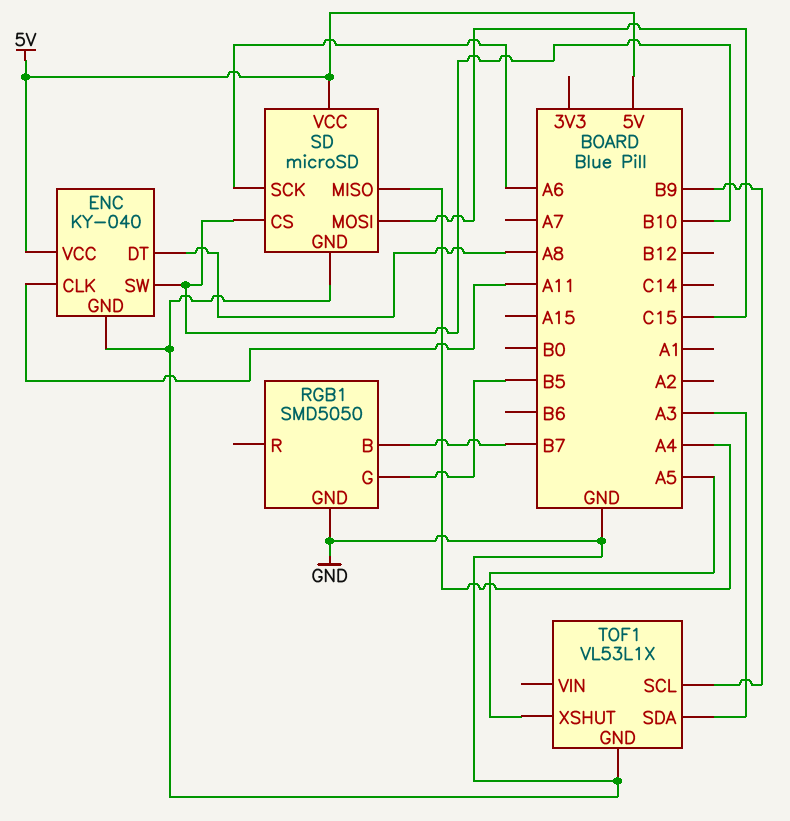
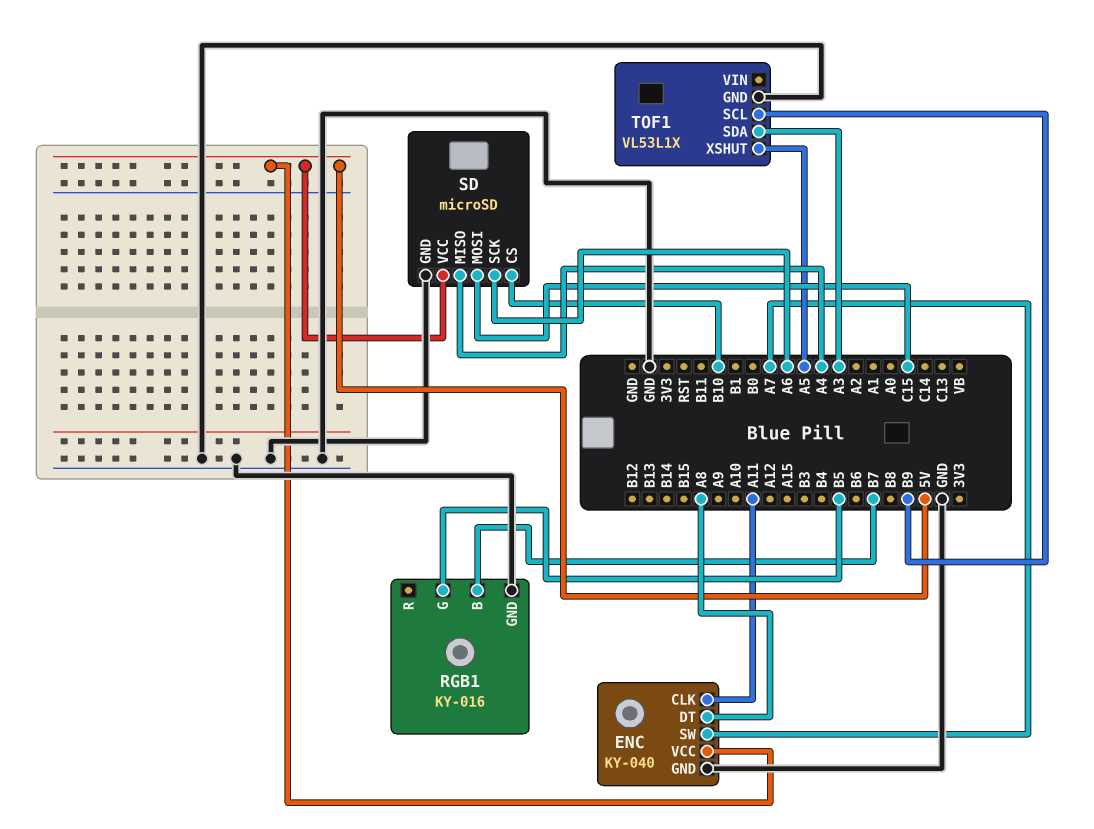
ENC pin SW: B10 -> A7
RGB1: SMD5050 -> KY-016

